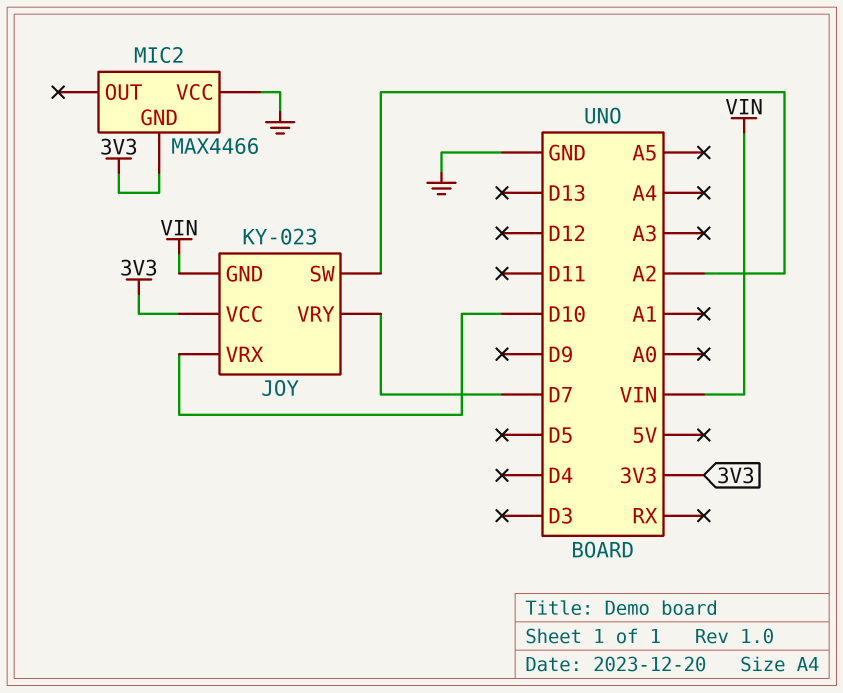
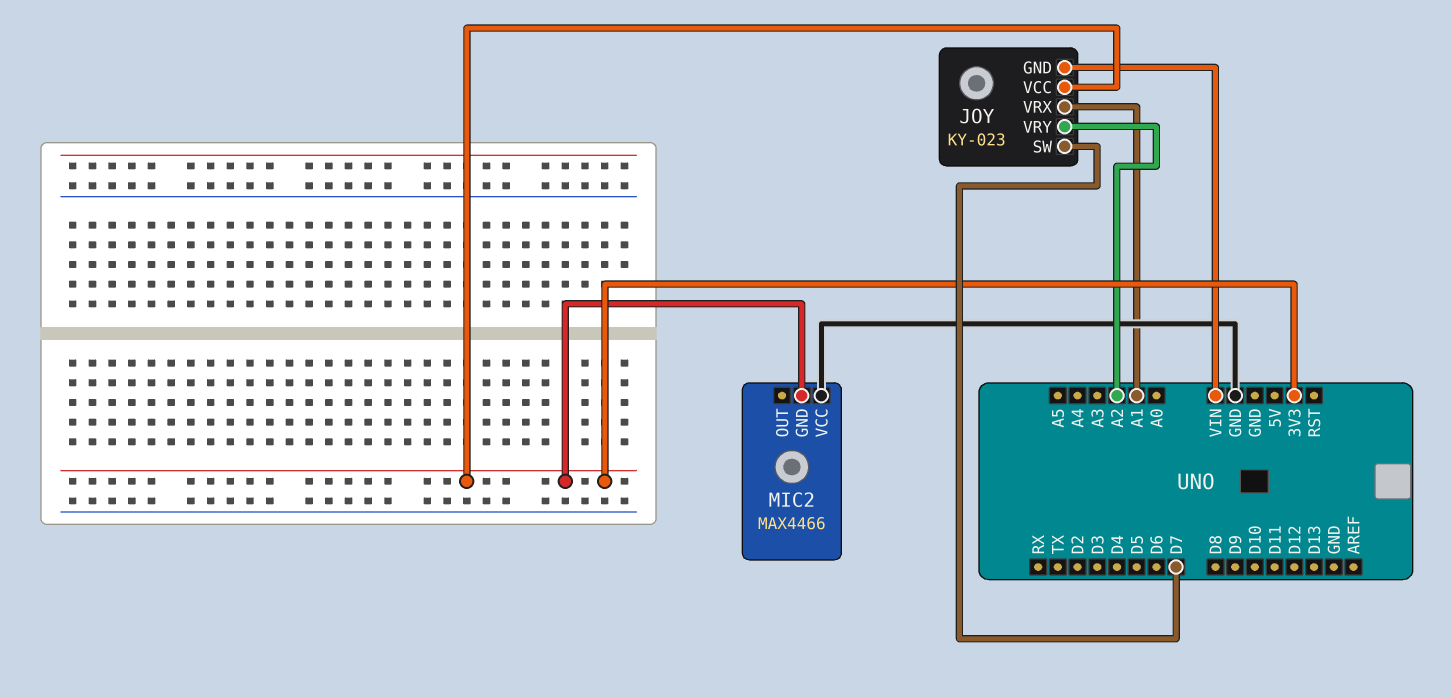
JOY pin SW: A2 -> D7
JOY pin VRX: D10 -> A1
JOY pin VRY: D7 -> A2

